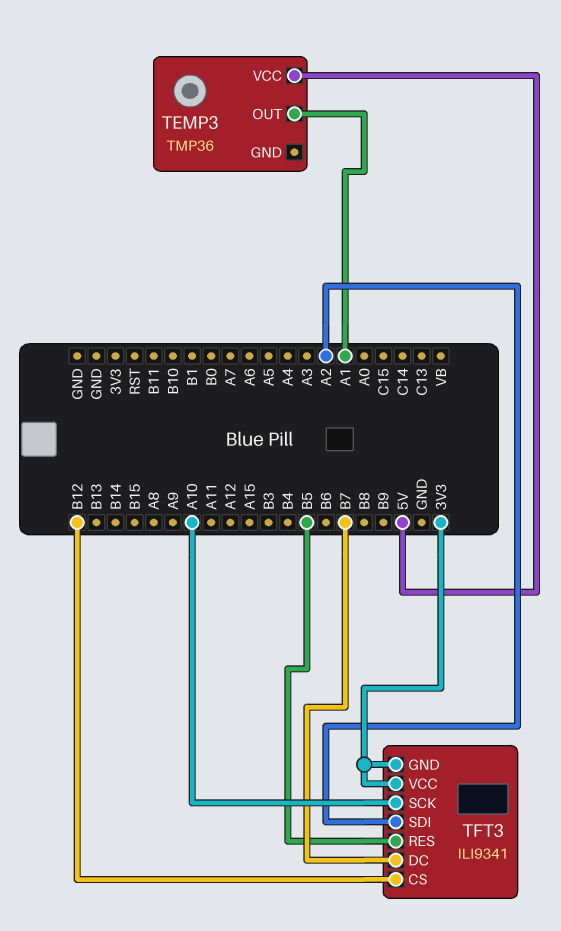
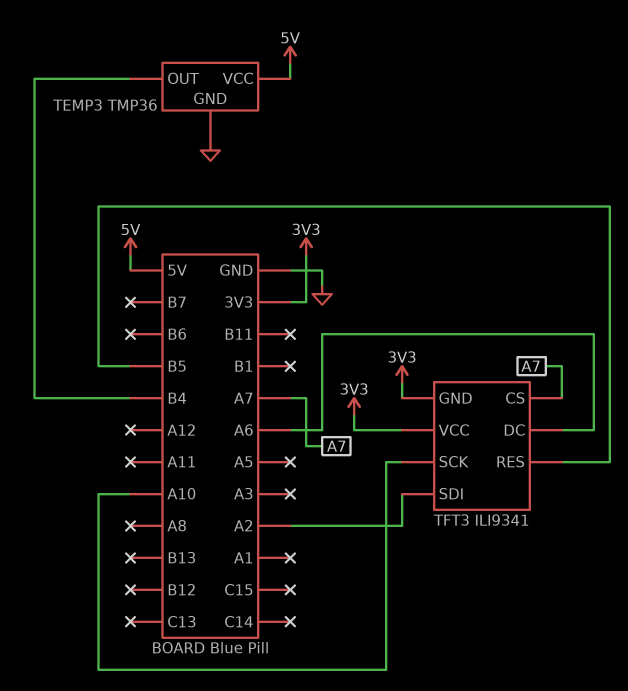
TEMP3 pin GND: none -> GND
TEMP3 pin OUT: A1 -> B4
TFT3 pin CS: B12 -> A7
TFT3 pin DC: B7 -> A6

